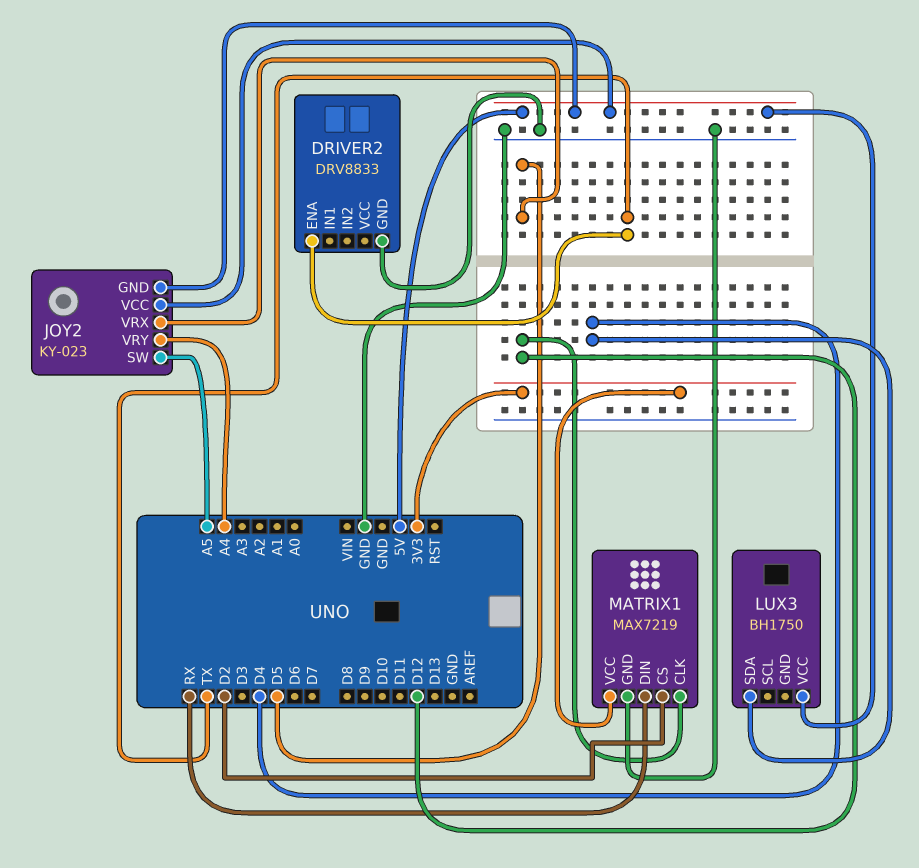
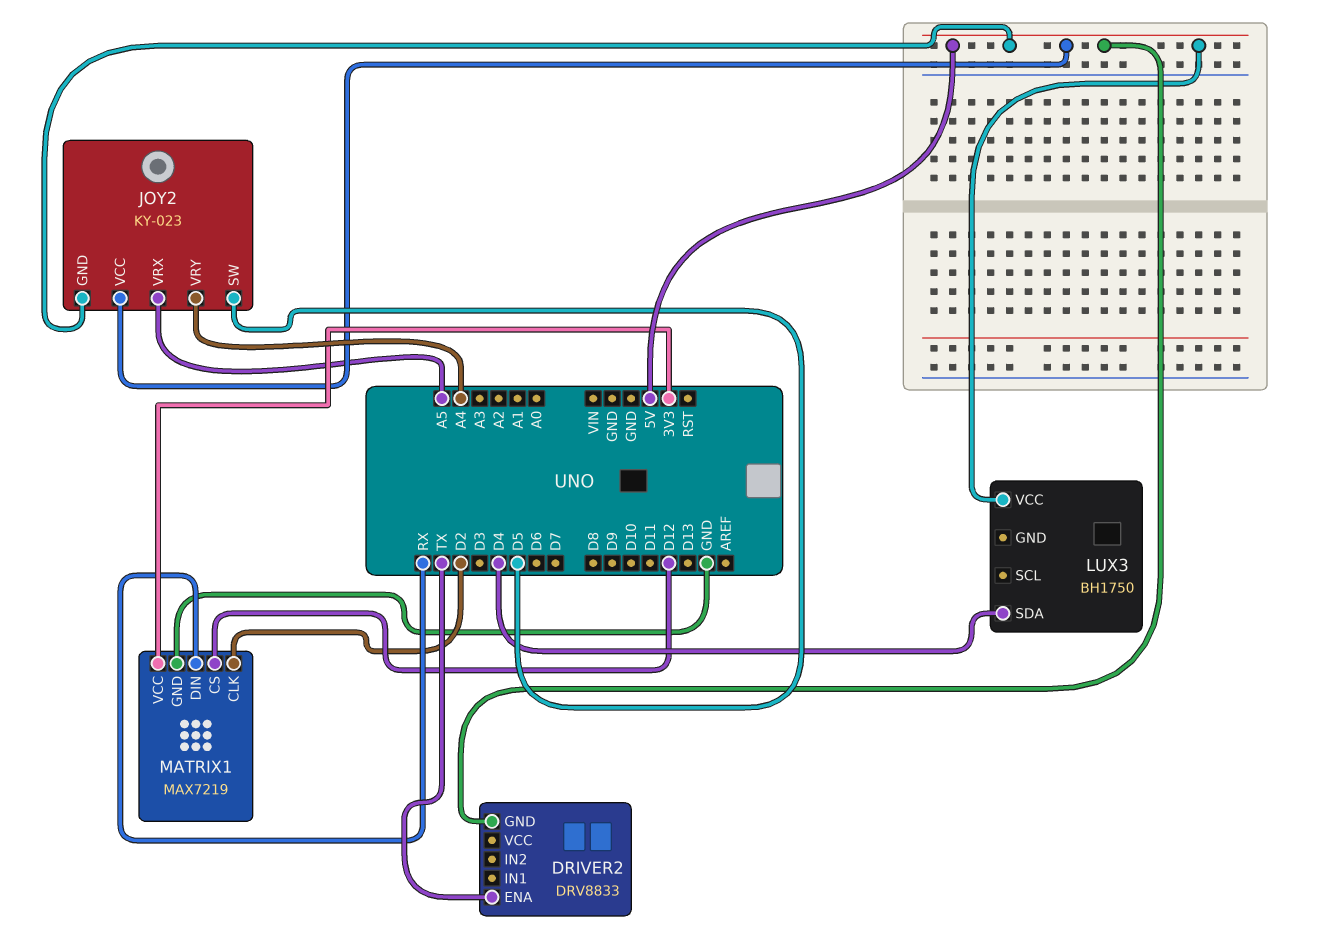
DRIVER2 pin GND: GND -> 5V
JOY2 pin SW: A5 -> D5
JOY2 pin VRX: D5 -> A5
MATRIX1 pin CLK: D12 -> D2
MATRIX1 pin CS: D2 -> D12

